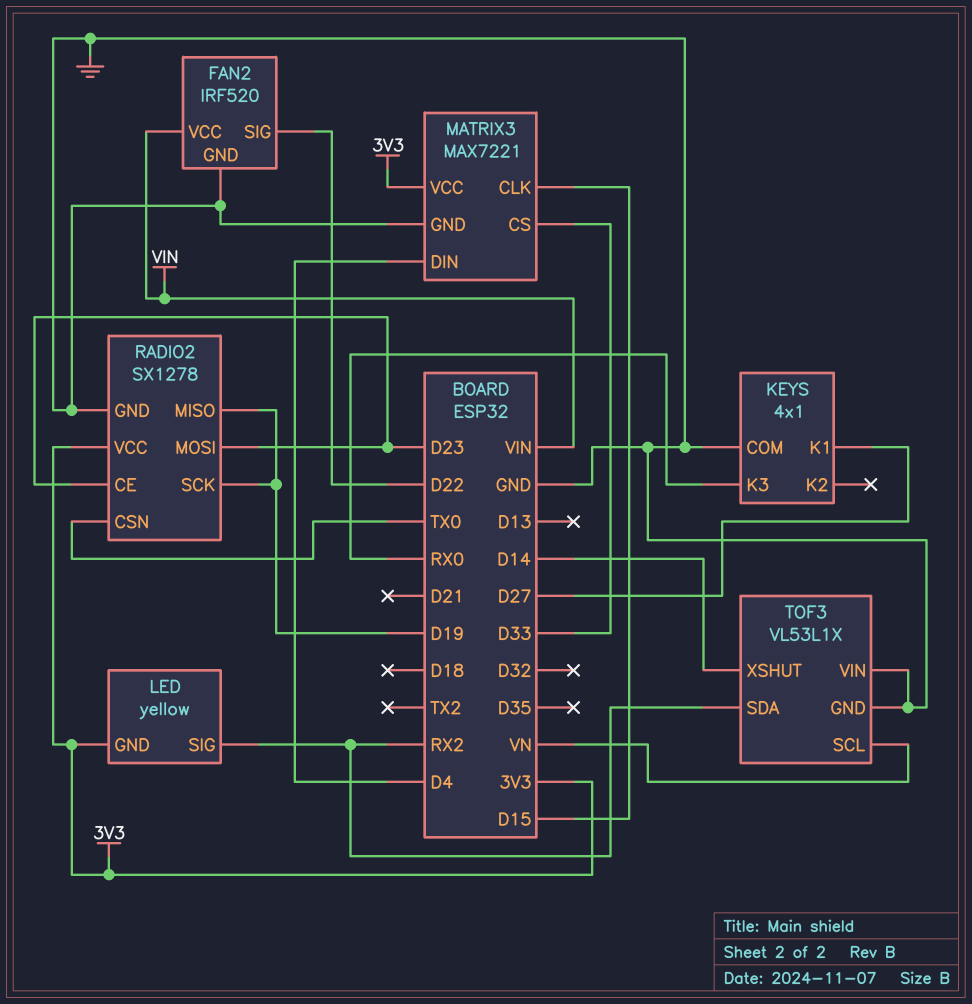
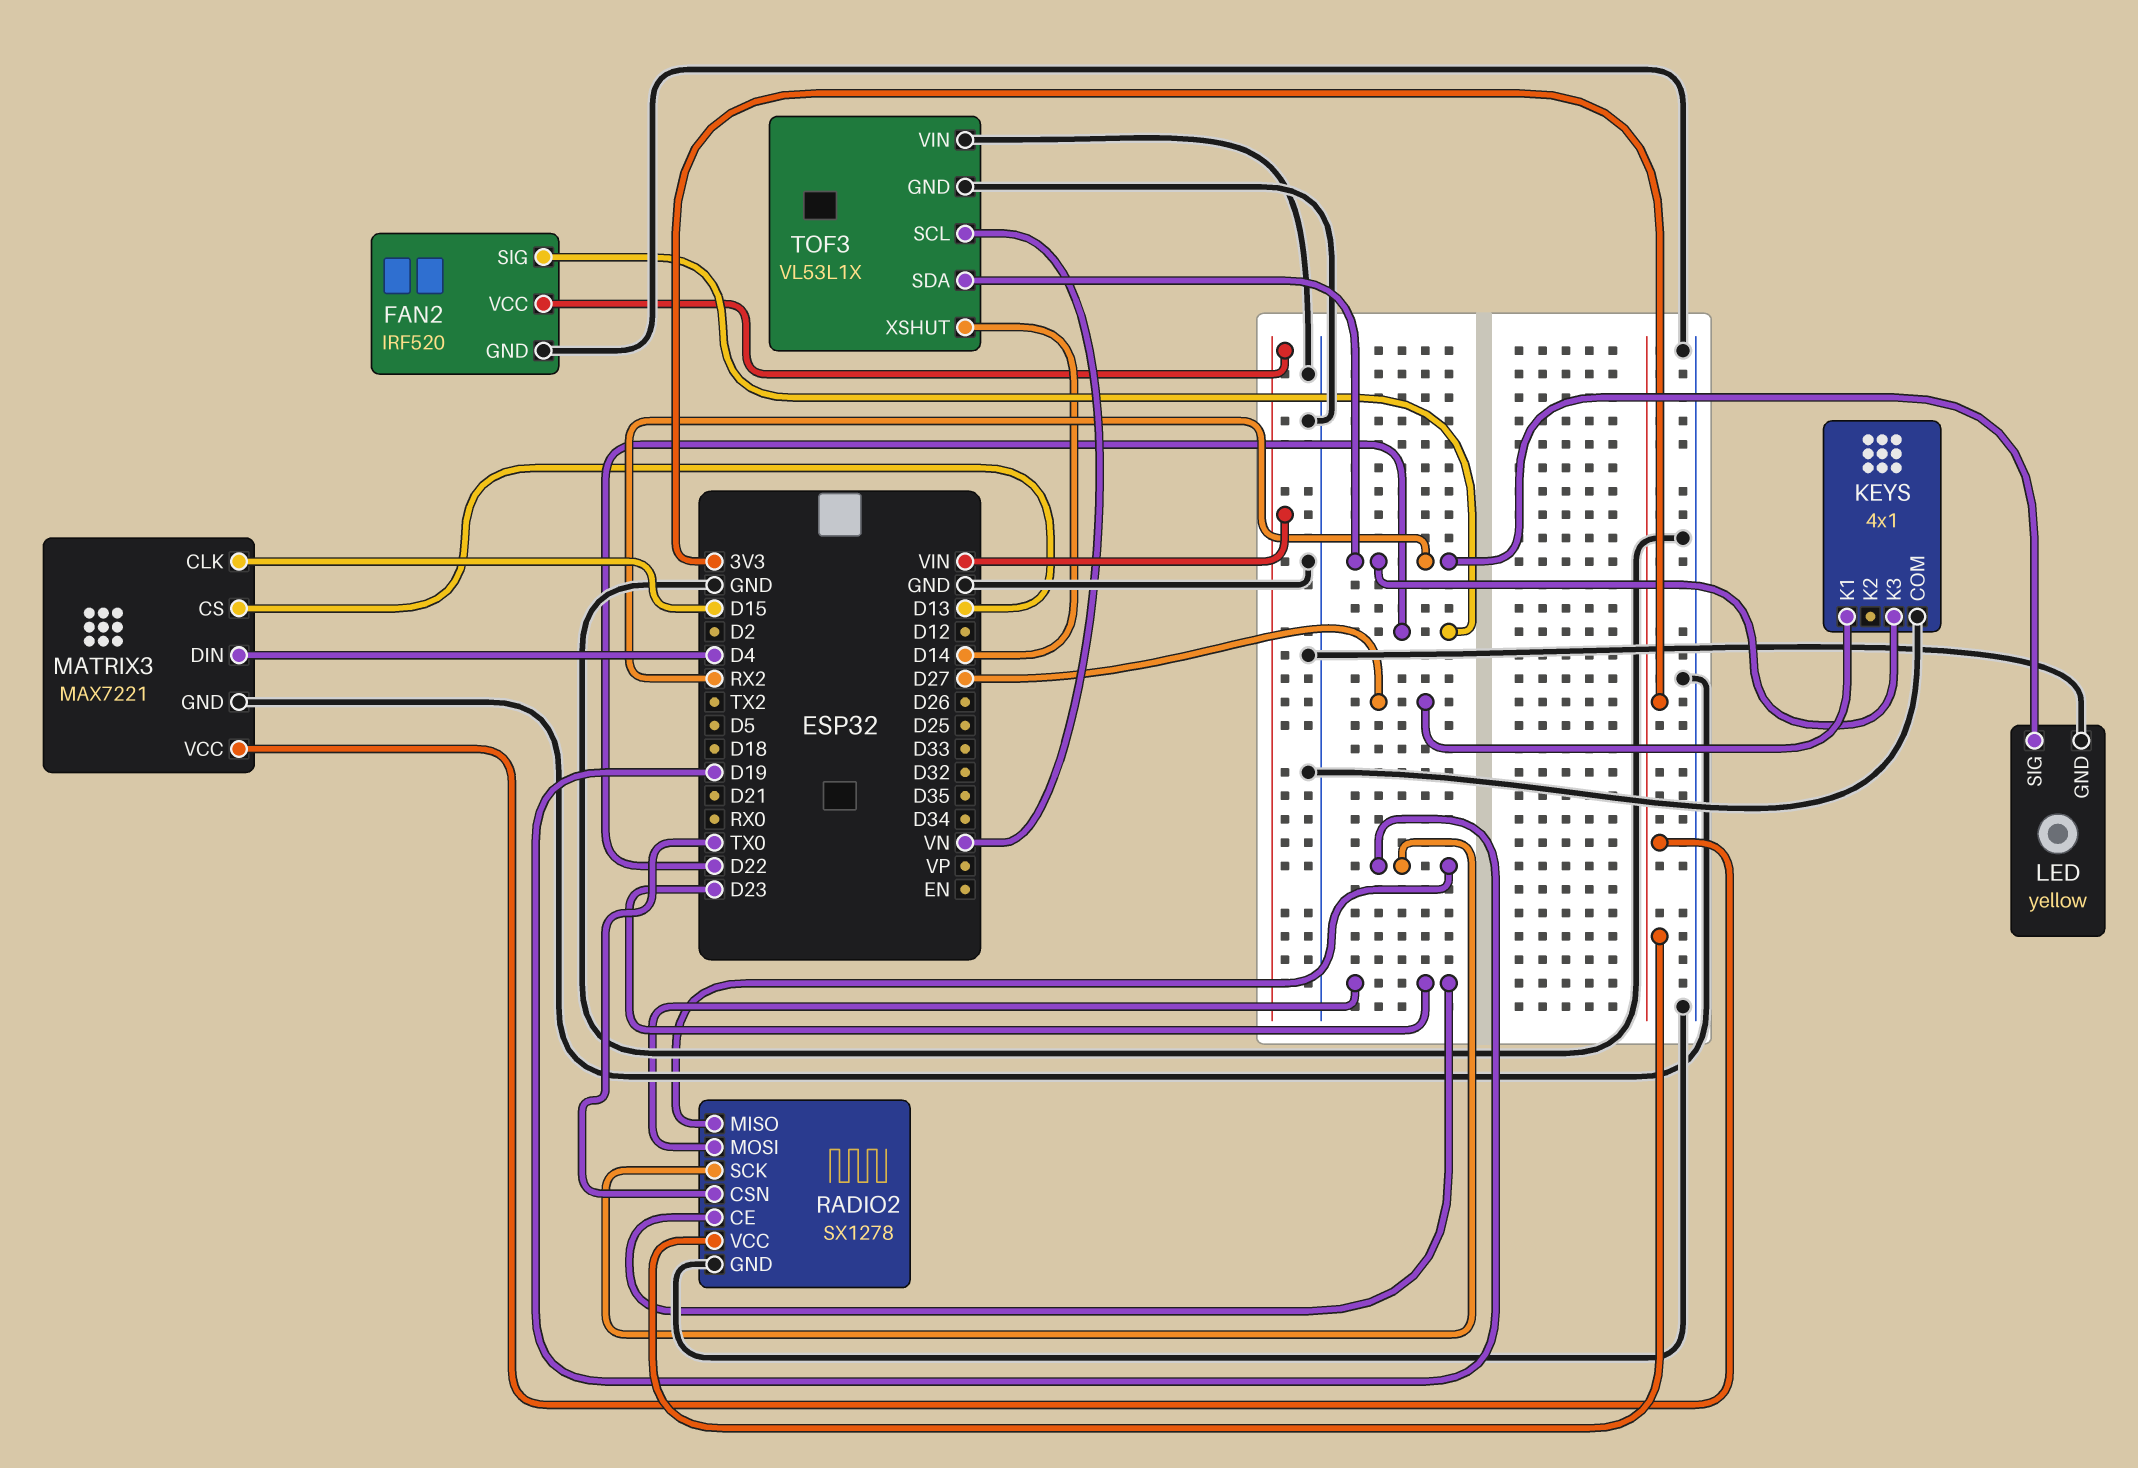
KEYS pin K3: RX0 -> RX2
LED pin GND: 3V3 -> GND
MATRIX3 pin CS: D33 -> D13

